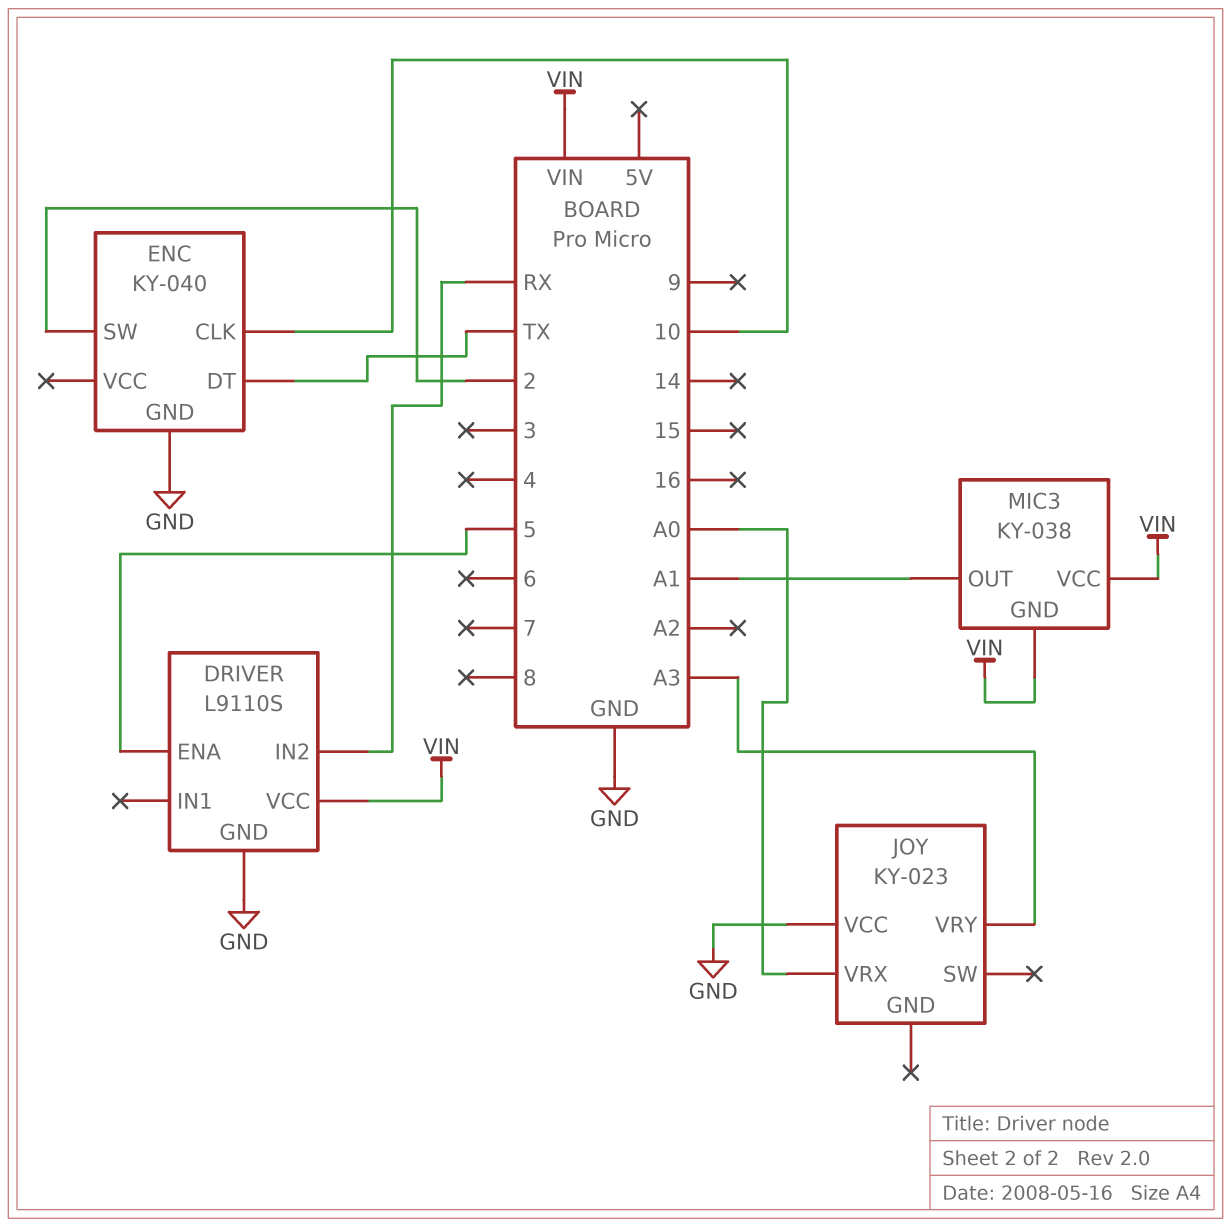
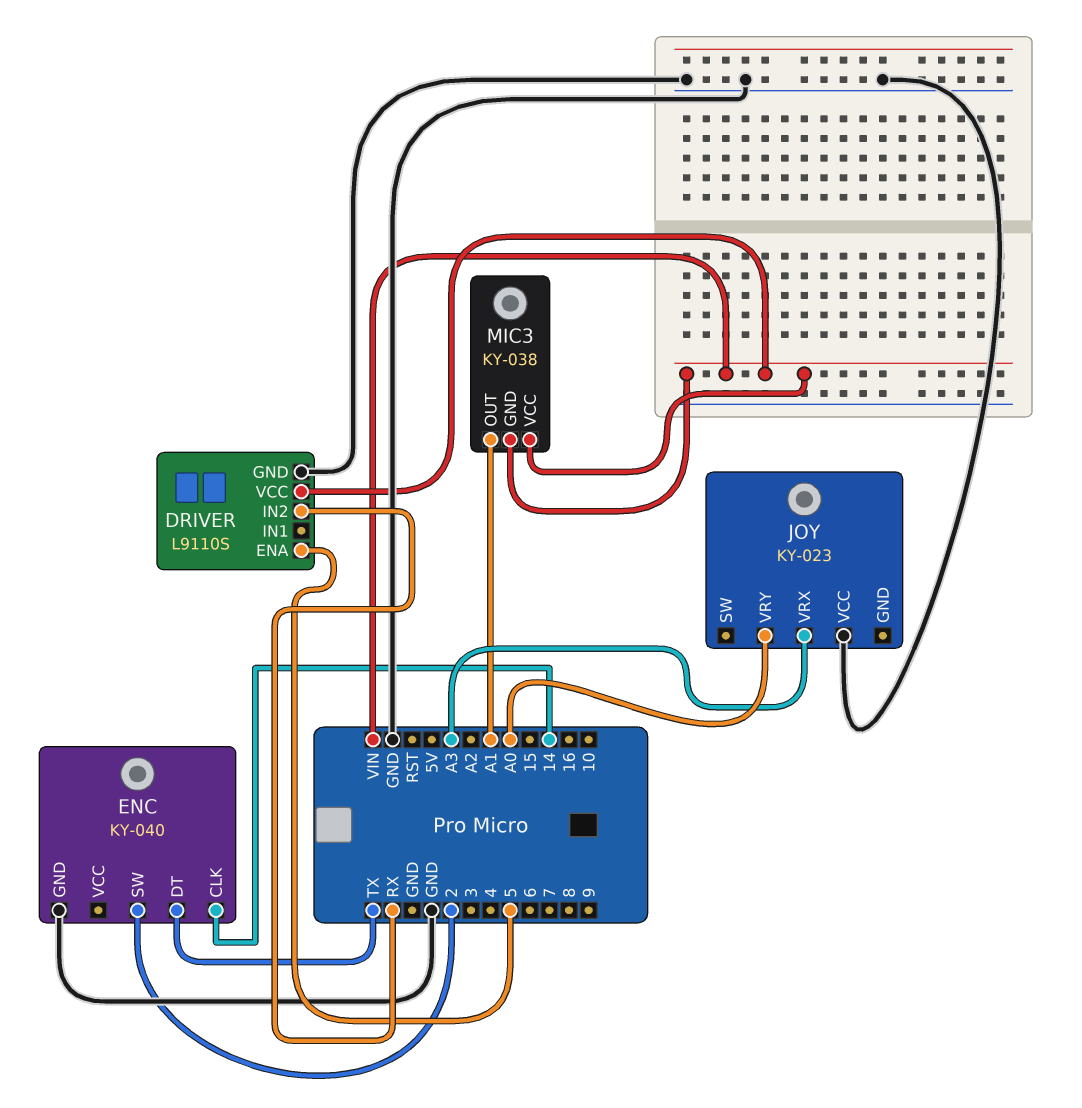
ENC pin CLK: 10 -> 14
JOY pin VRX: A0 -> A3
JOY pin VRY: A3 -> A0

